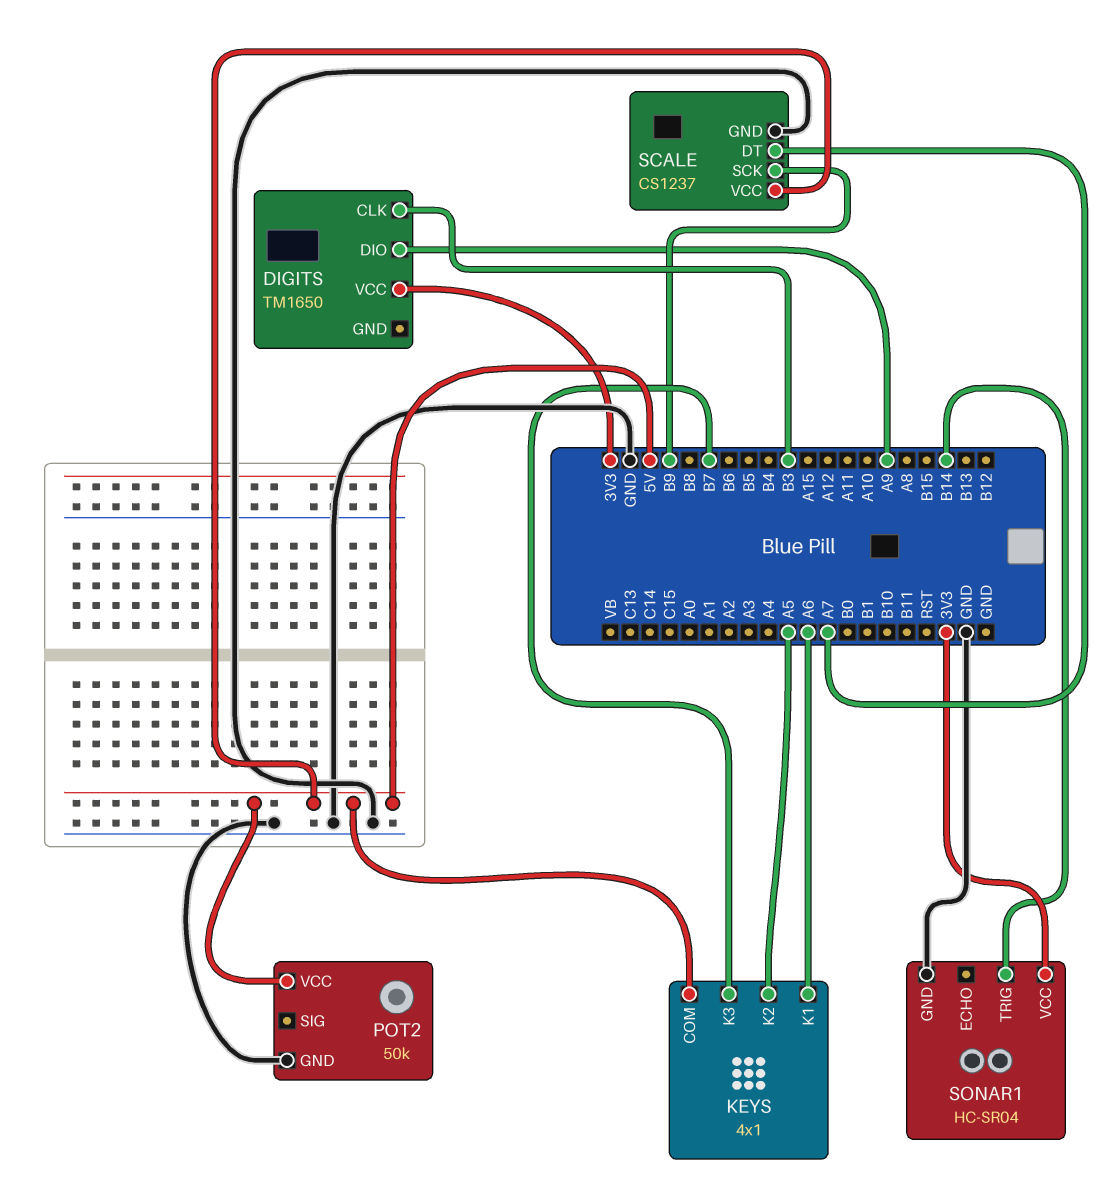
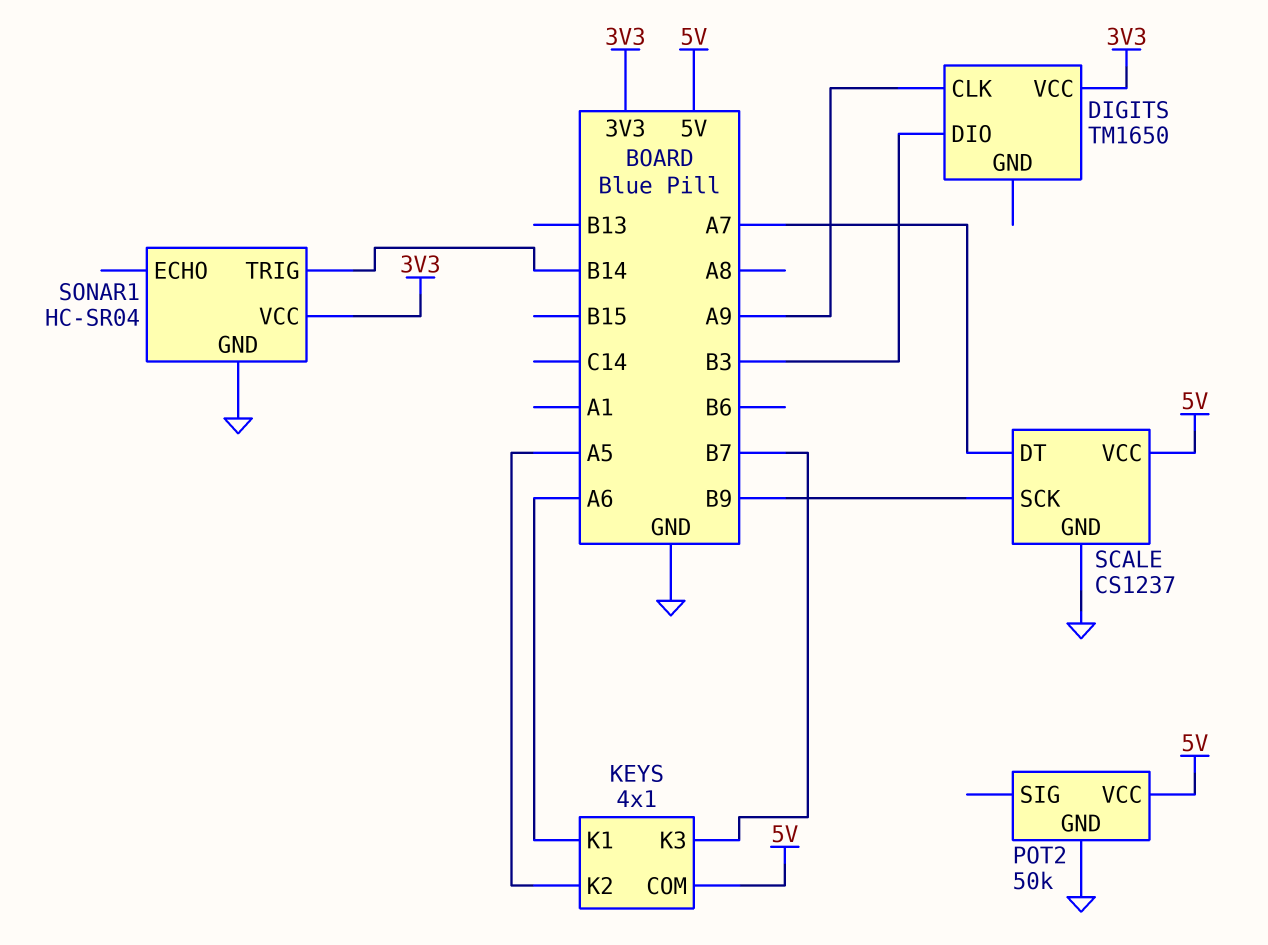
DIGITS pin CLK: B3 -> A9
DIGITS pin DIO: A9 -> B3

